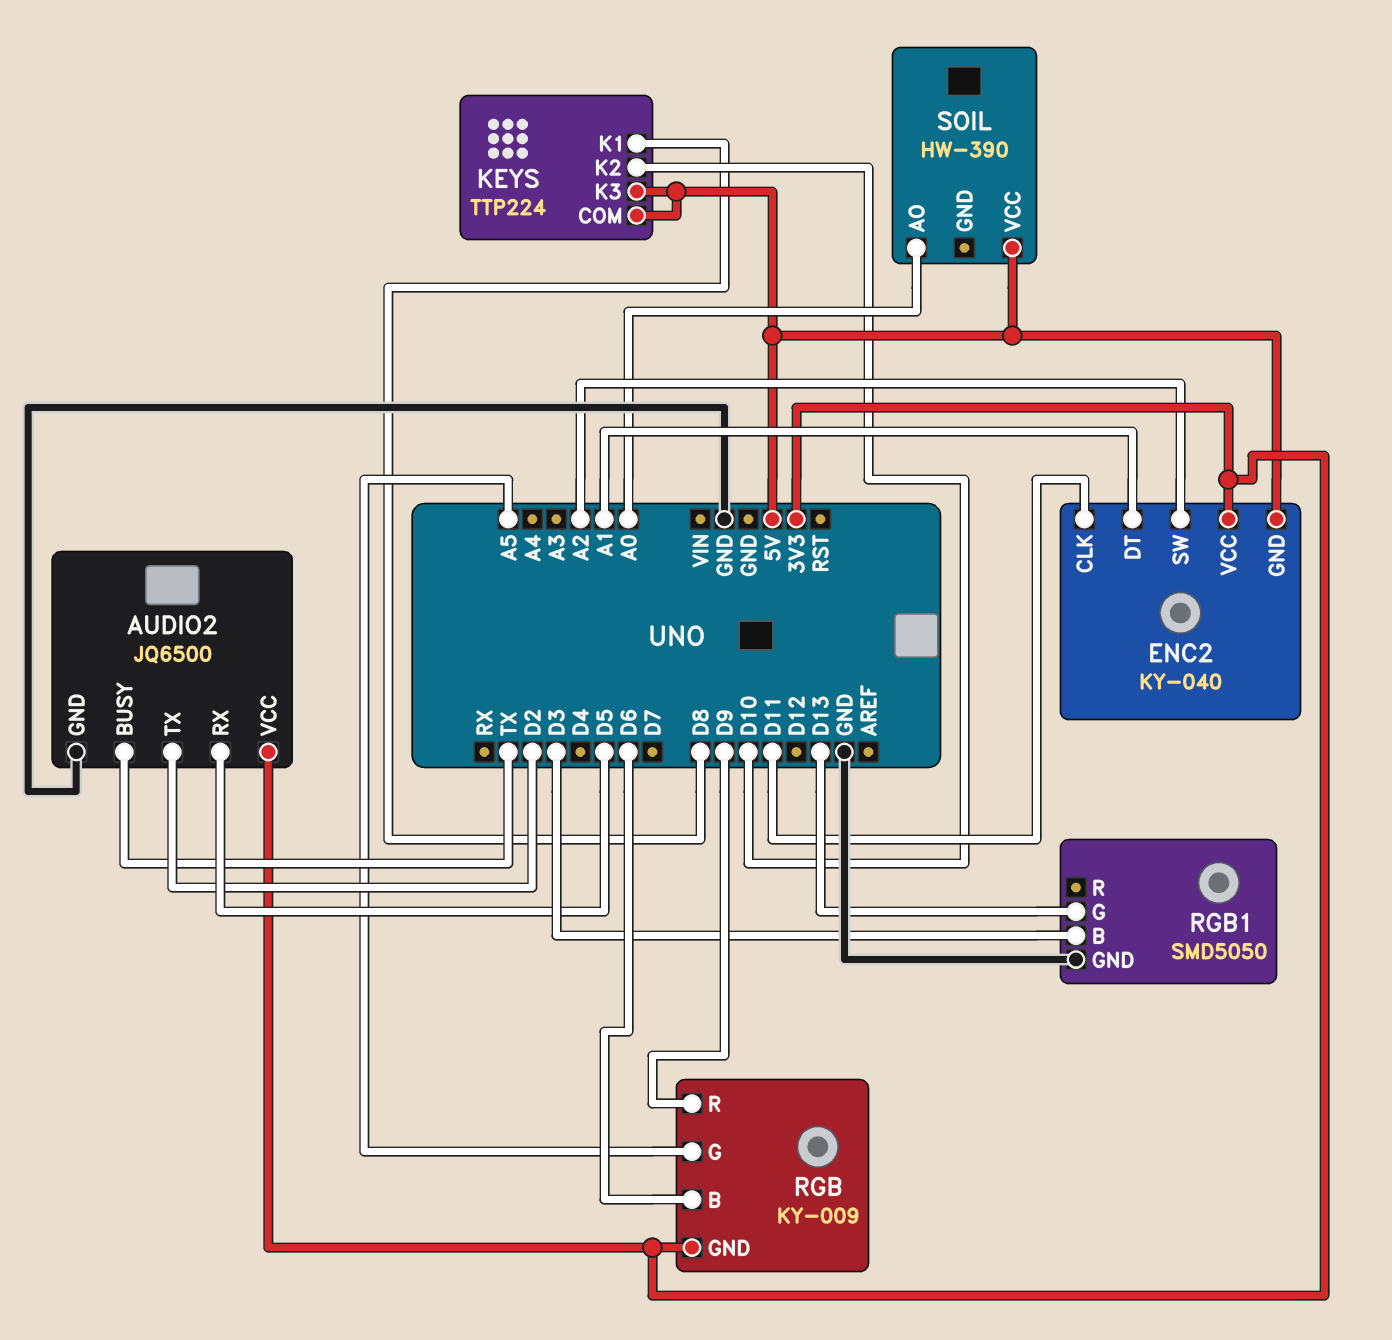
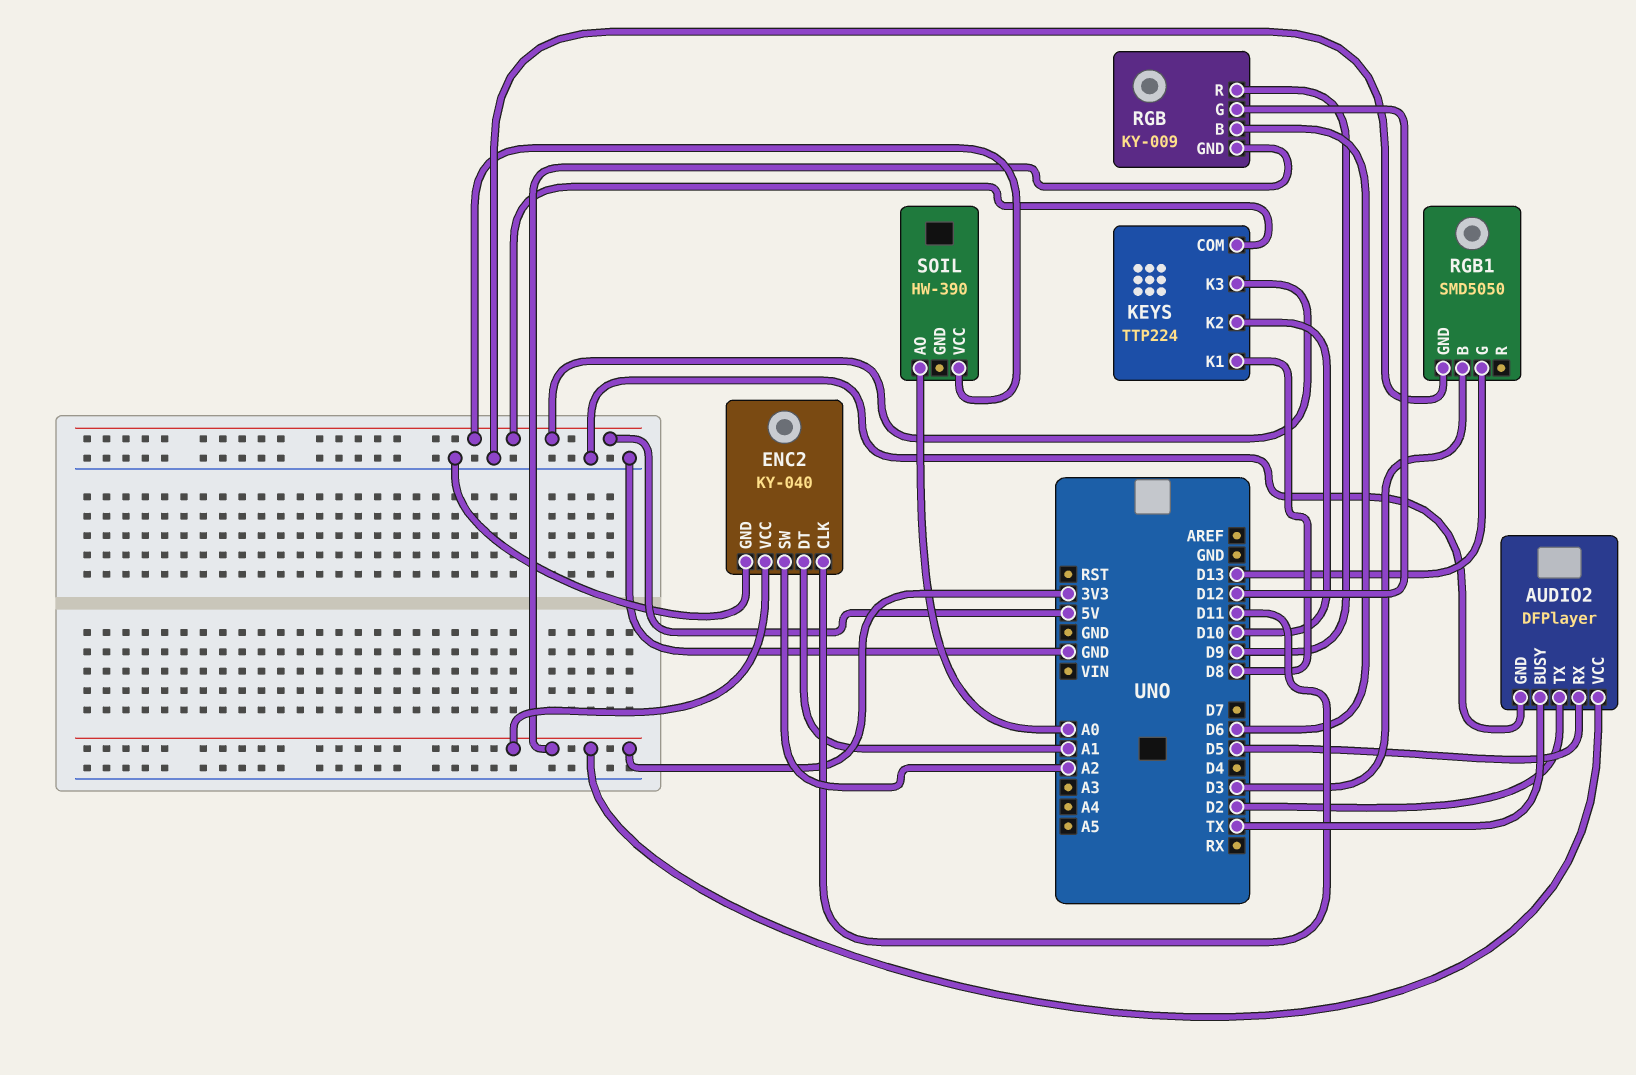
AUDIO2: JQ6500 -> DFPlayer
ENC2 pin GND: 5V -> GND
RGB pin G: A5 -> D12

